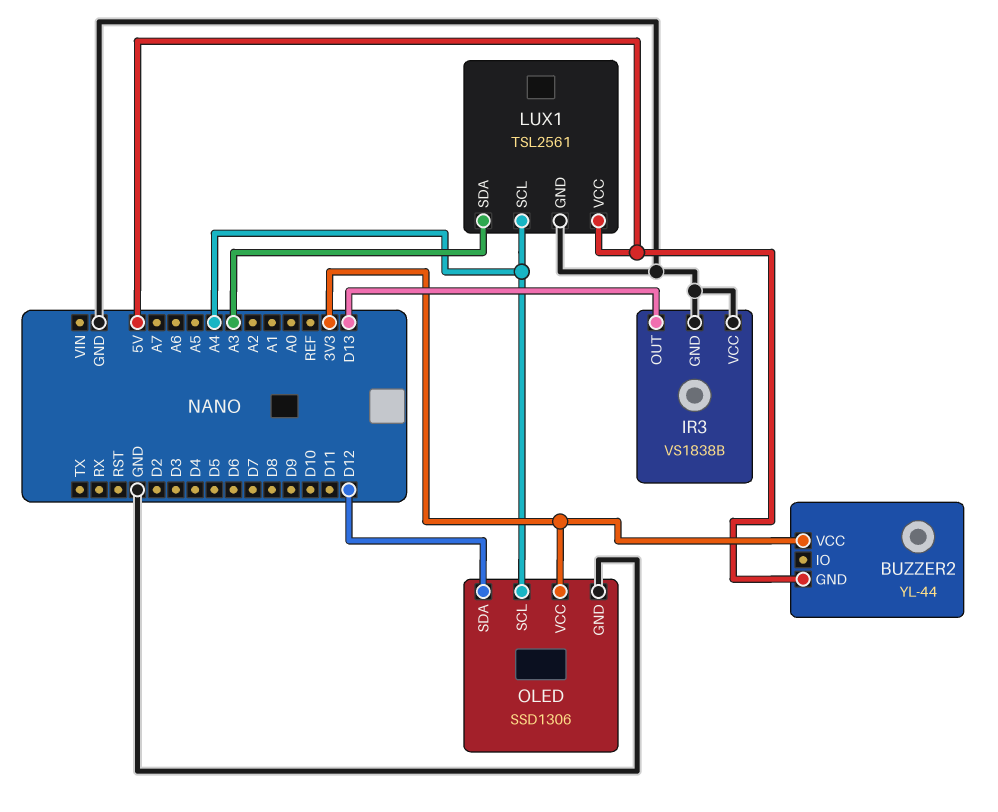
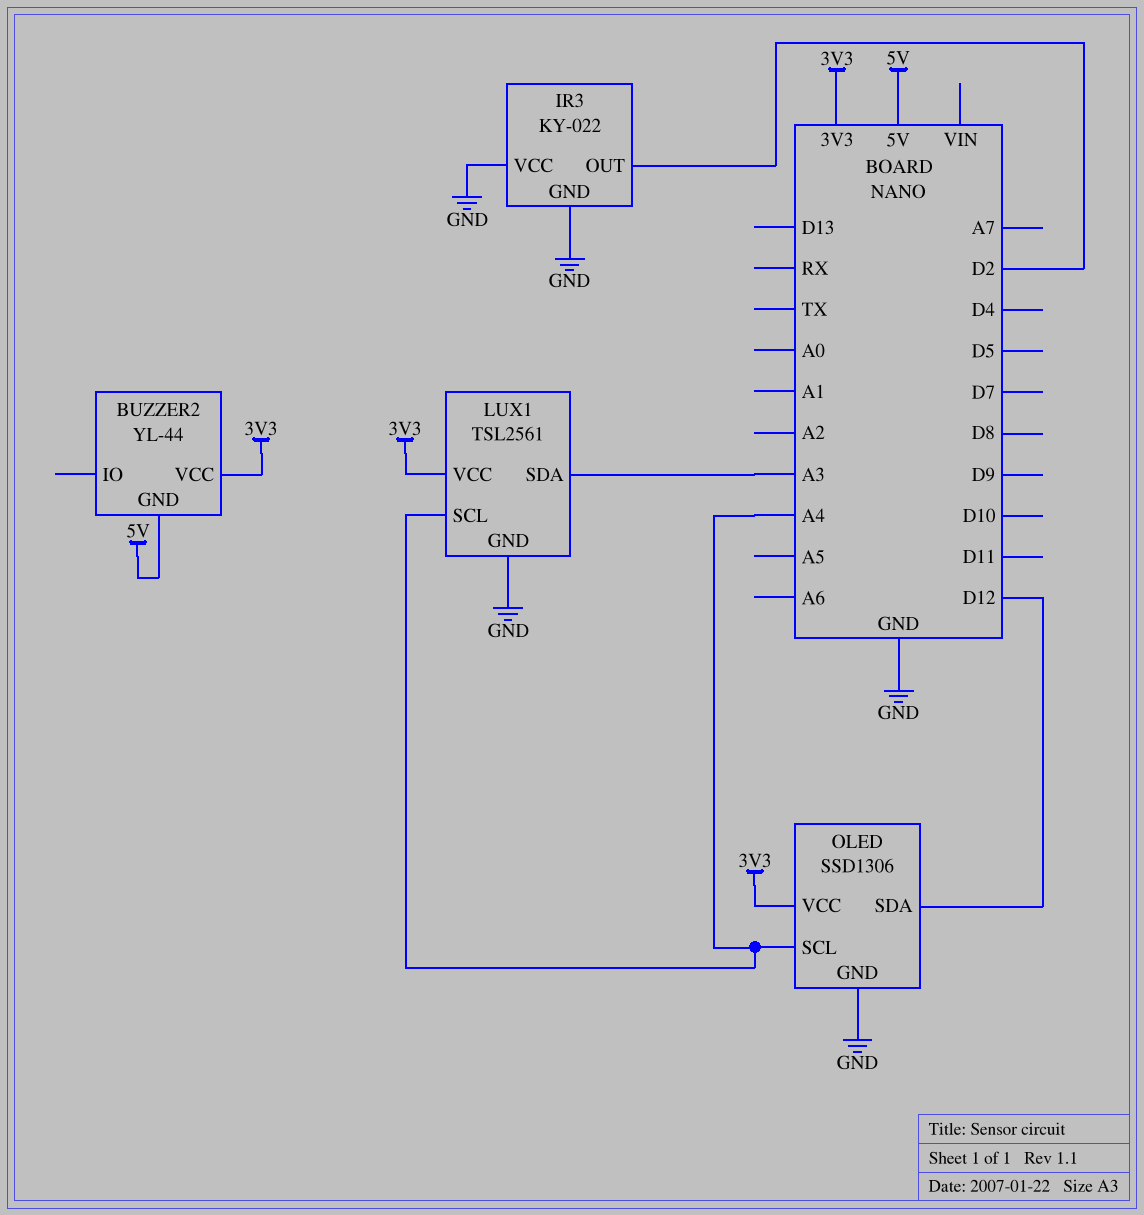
IR3: VS1838B -> KY-022
IR3 pin OUT: D13 -> D2
LUX1 pin VCC: 5V -> 3V3

